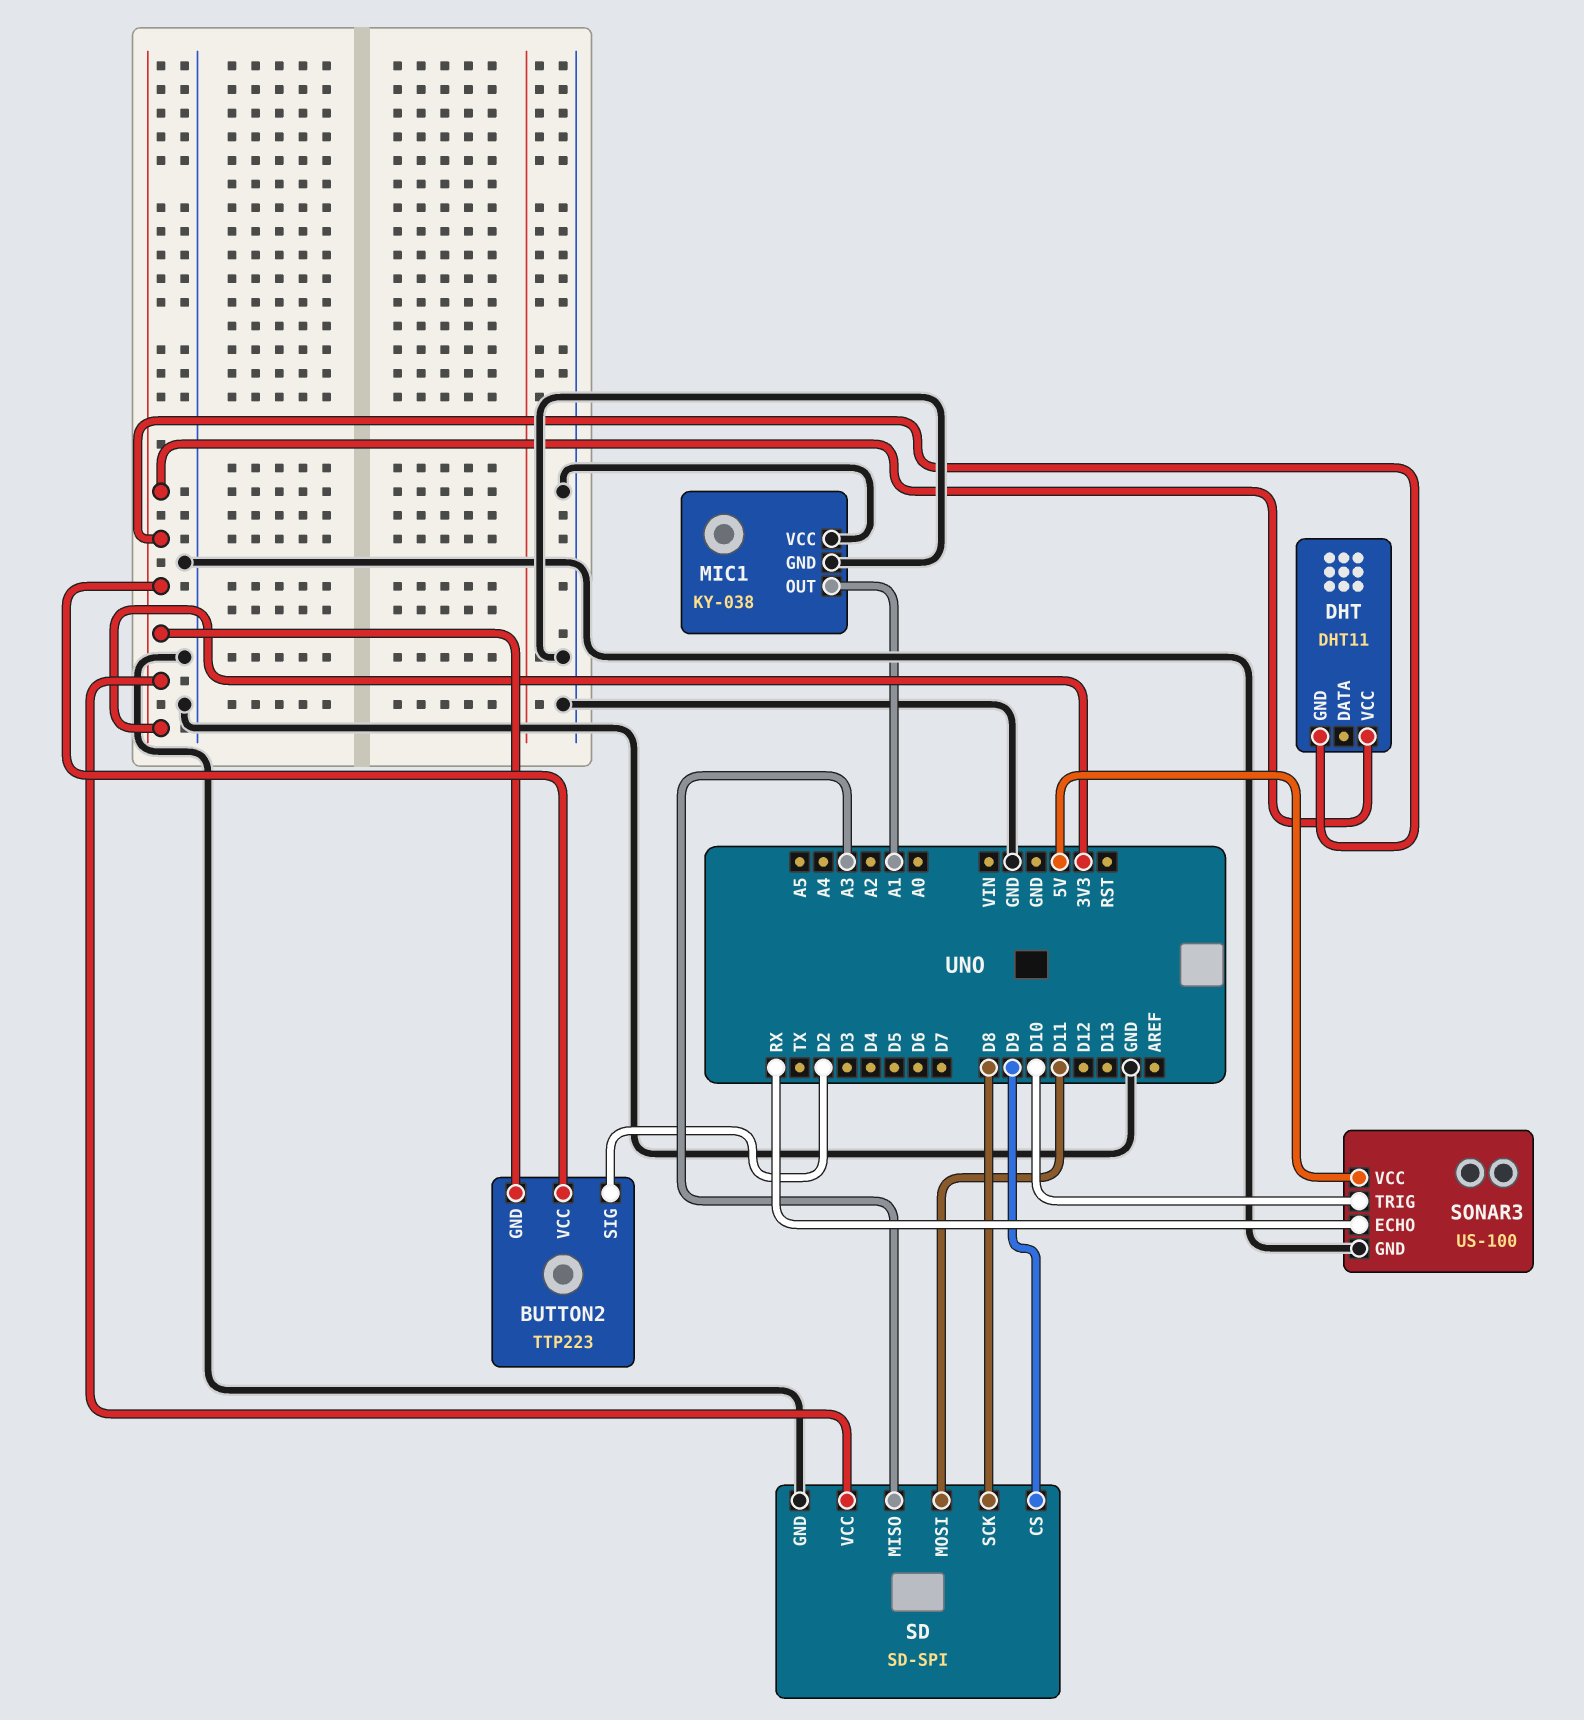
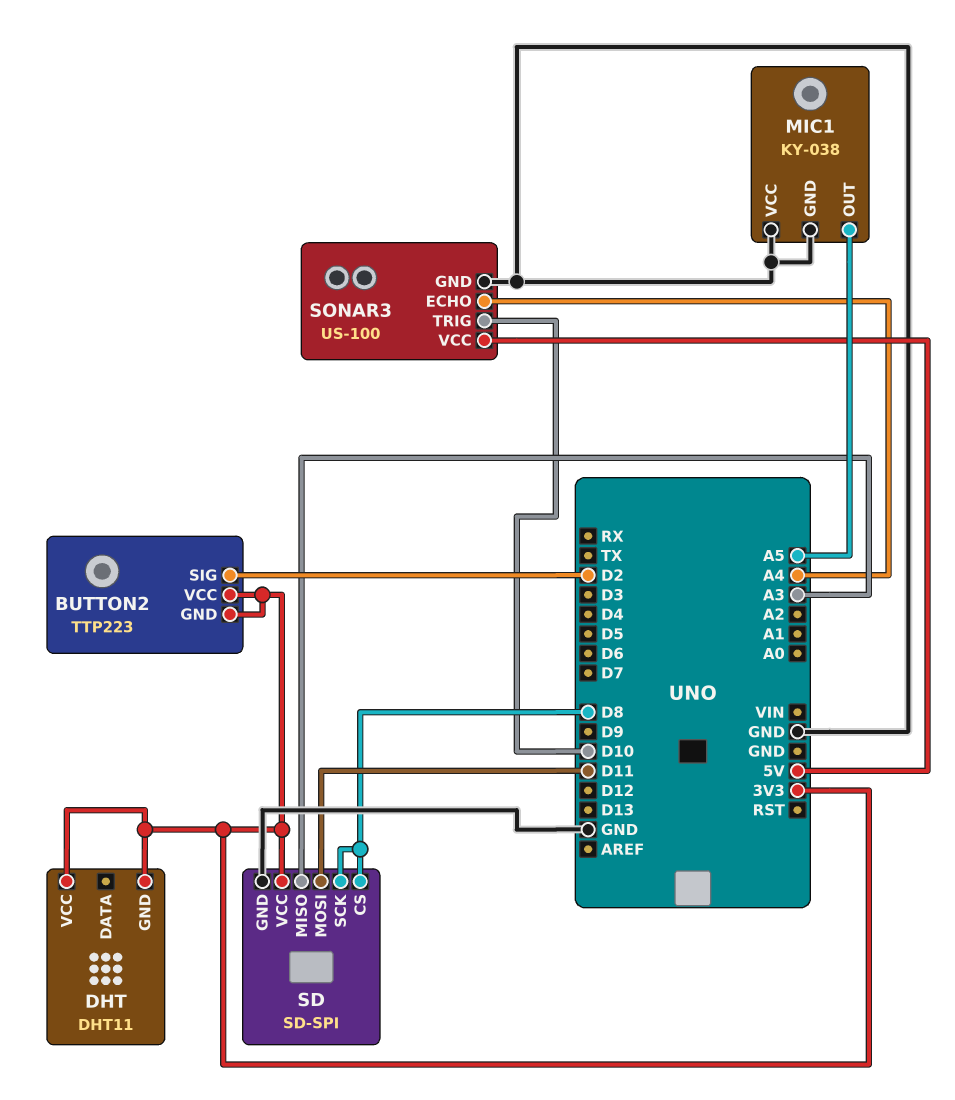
MIC1 pin OUT: A1 -> A5
SD pin CS: D9 -> D8
SONAR3 pin ECHO: RX -> A4

